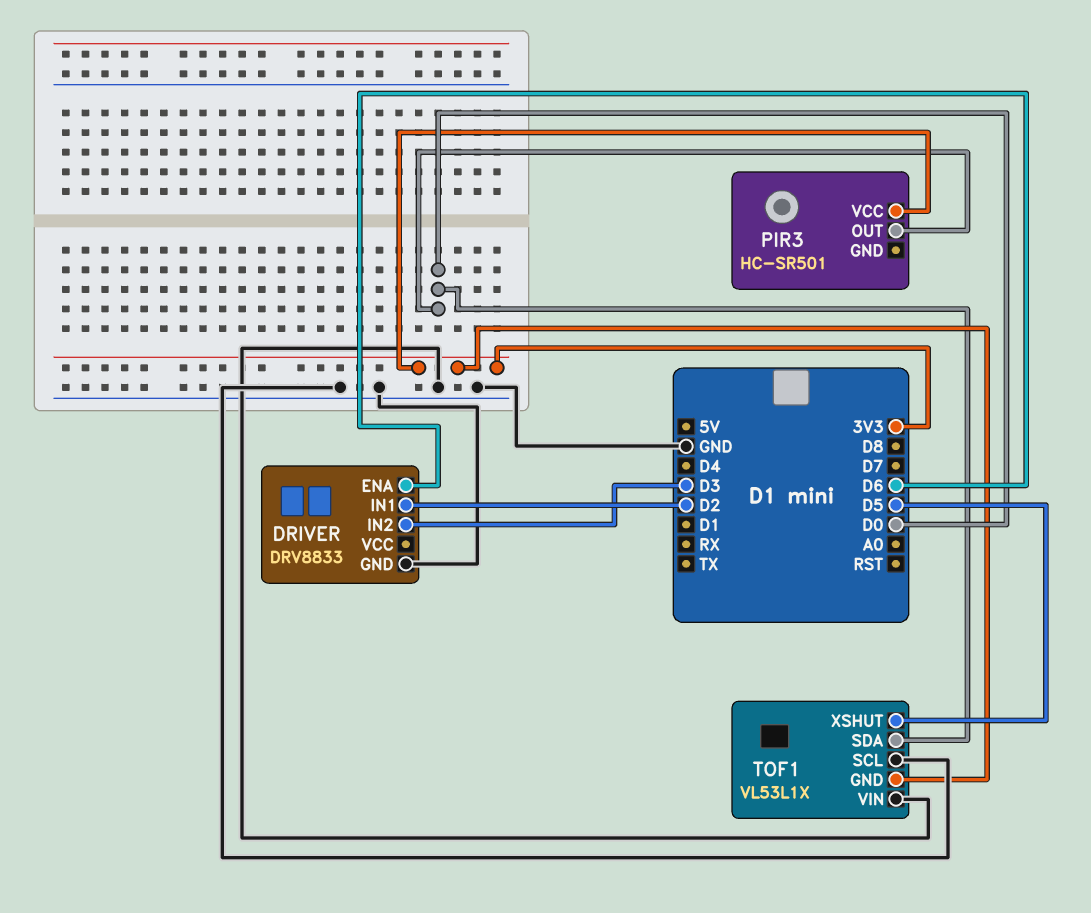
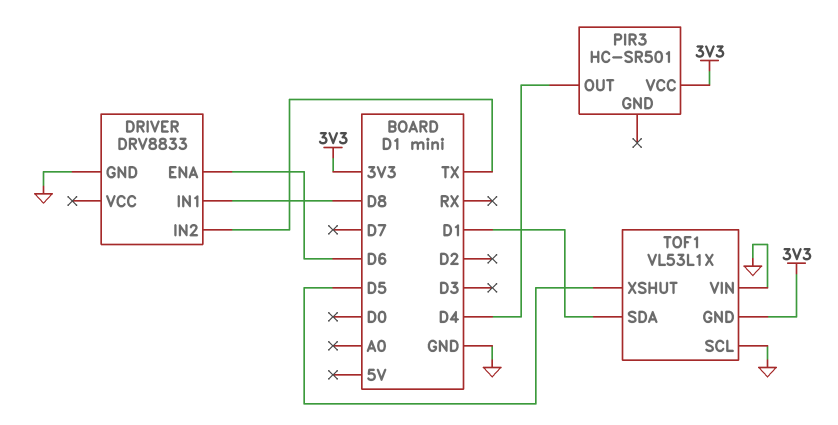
DRIVER pin IN1: D2 -> D8
DRIVER pin IN2: D3 -> TX
PIR3 pin OUT: D0 -> D4
TOF1 pin SDA: D0 -> D1

